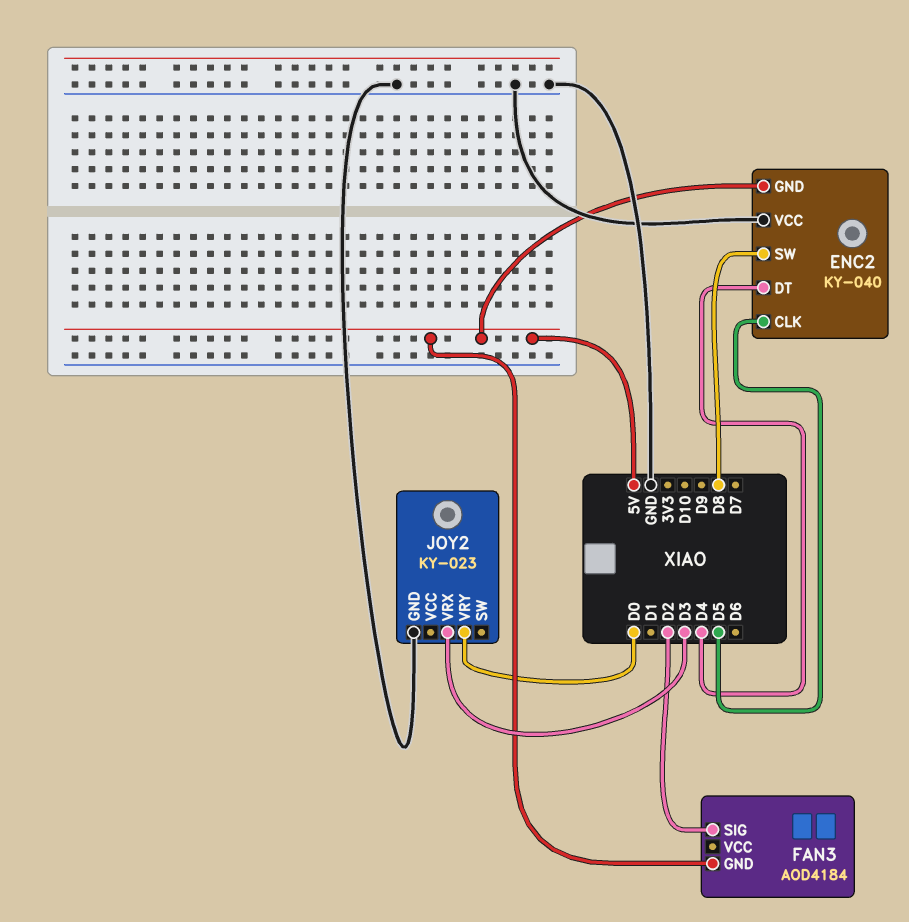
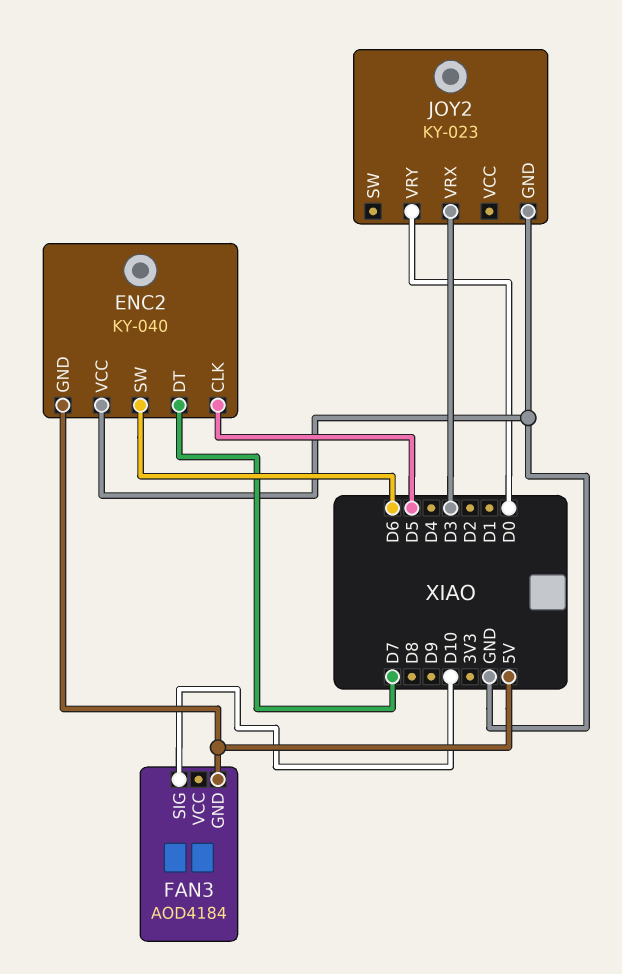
ENC2 pin DT: D4 -> D7
ENC2 pin SW: D8 -> D6
FAN3 pin SIG: D2 -> D10

